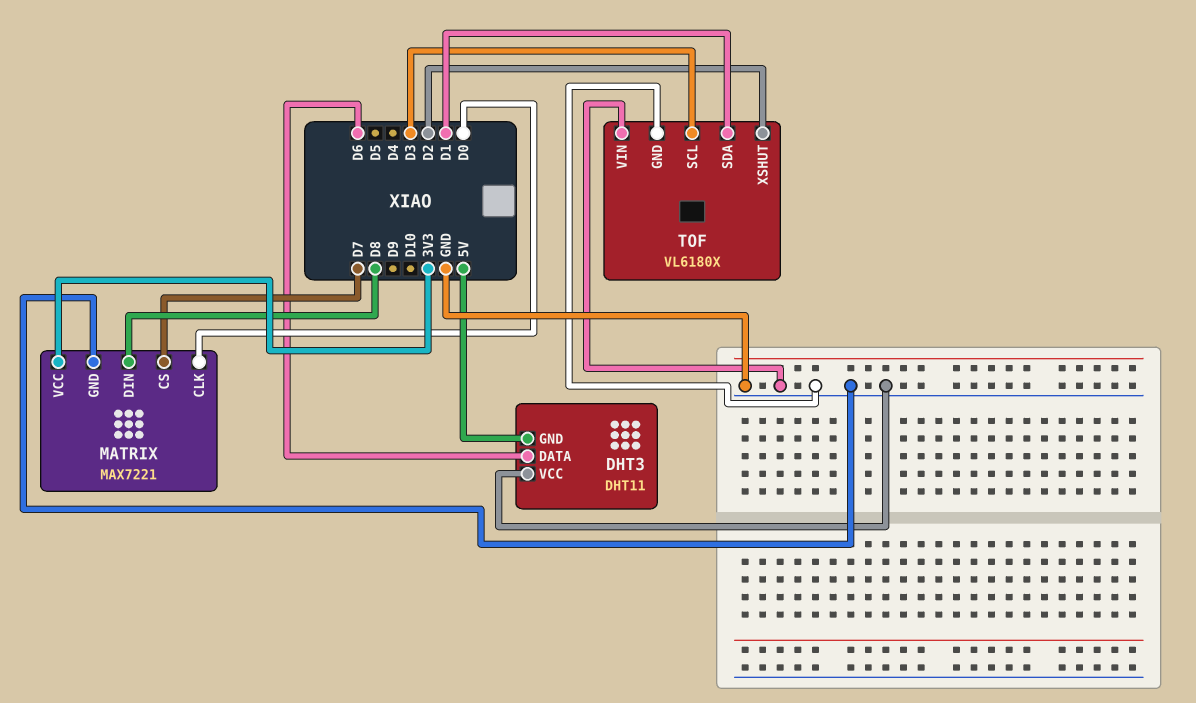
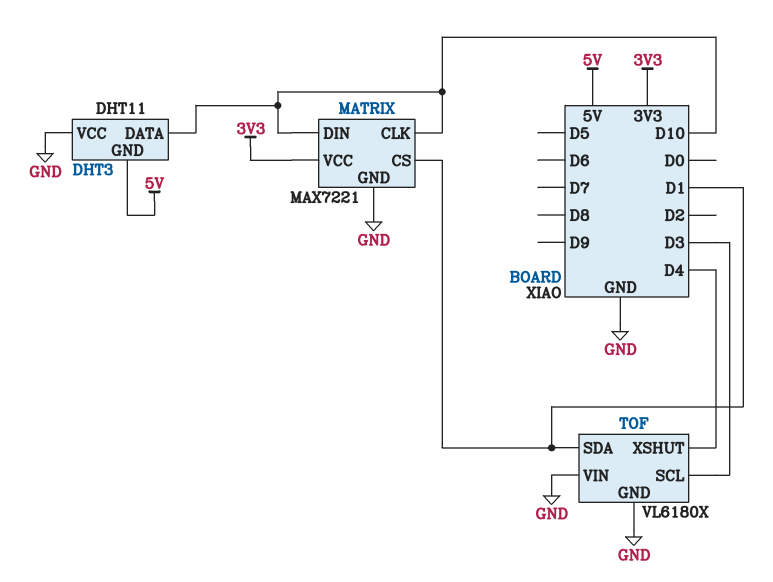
DHT3 pin DATA: D6 -> D10
MATRIX pin CLK: D0 -> D10
MATRIX pin CS: D7 -> D1
MATRIX pin DIN: D8 -> D10
TOF pin XSHUT: D2 -> D4

